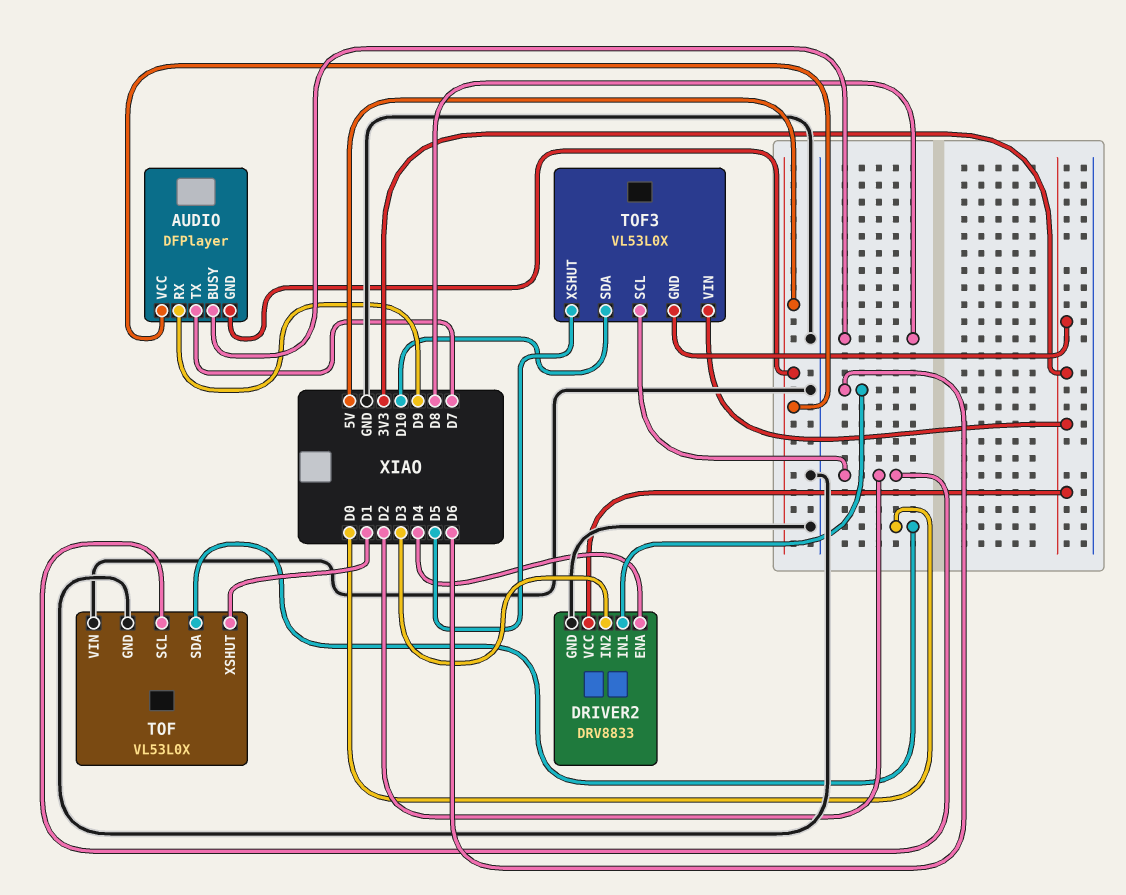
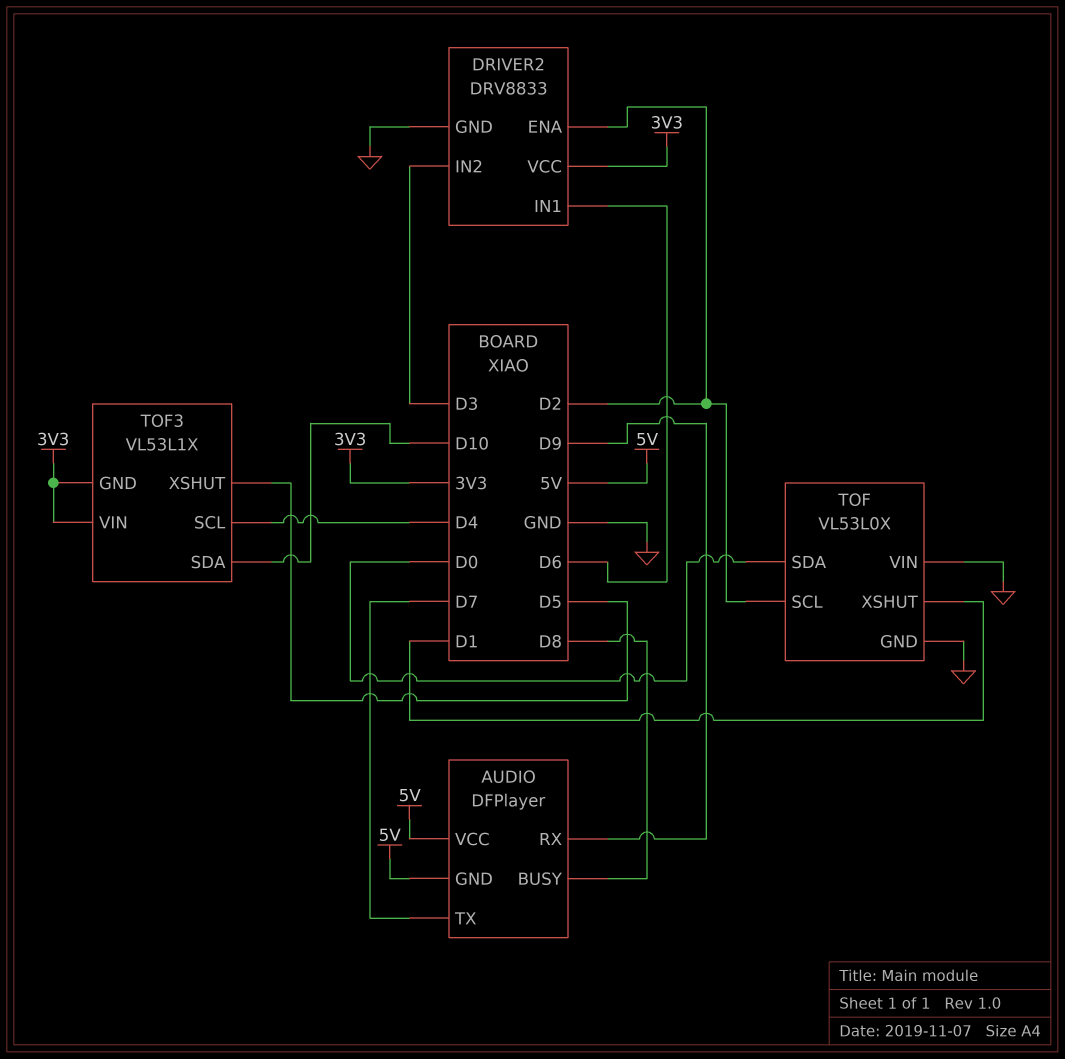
DRIVER2 pin ENA: D4 -> D2
TOF3: VL53L0X -> VL53L1X
TOF3 pin SCL: D2 -> D4

